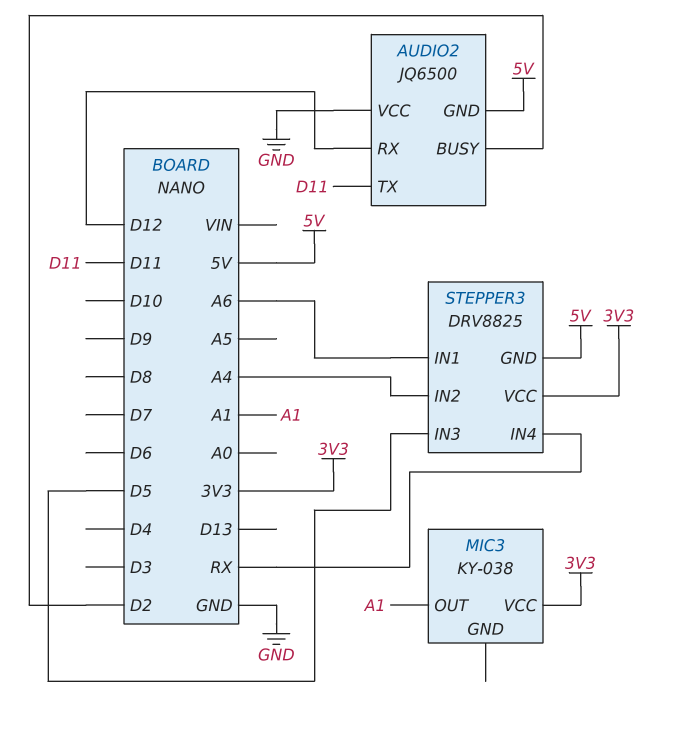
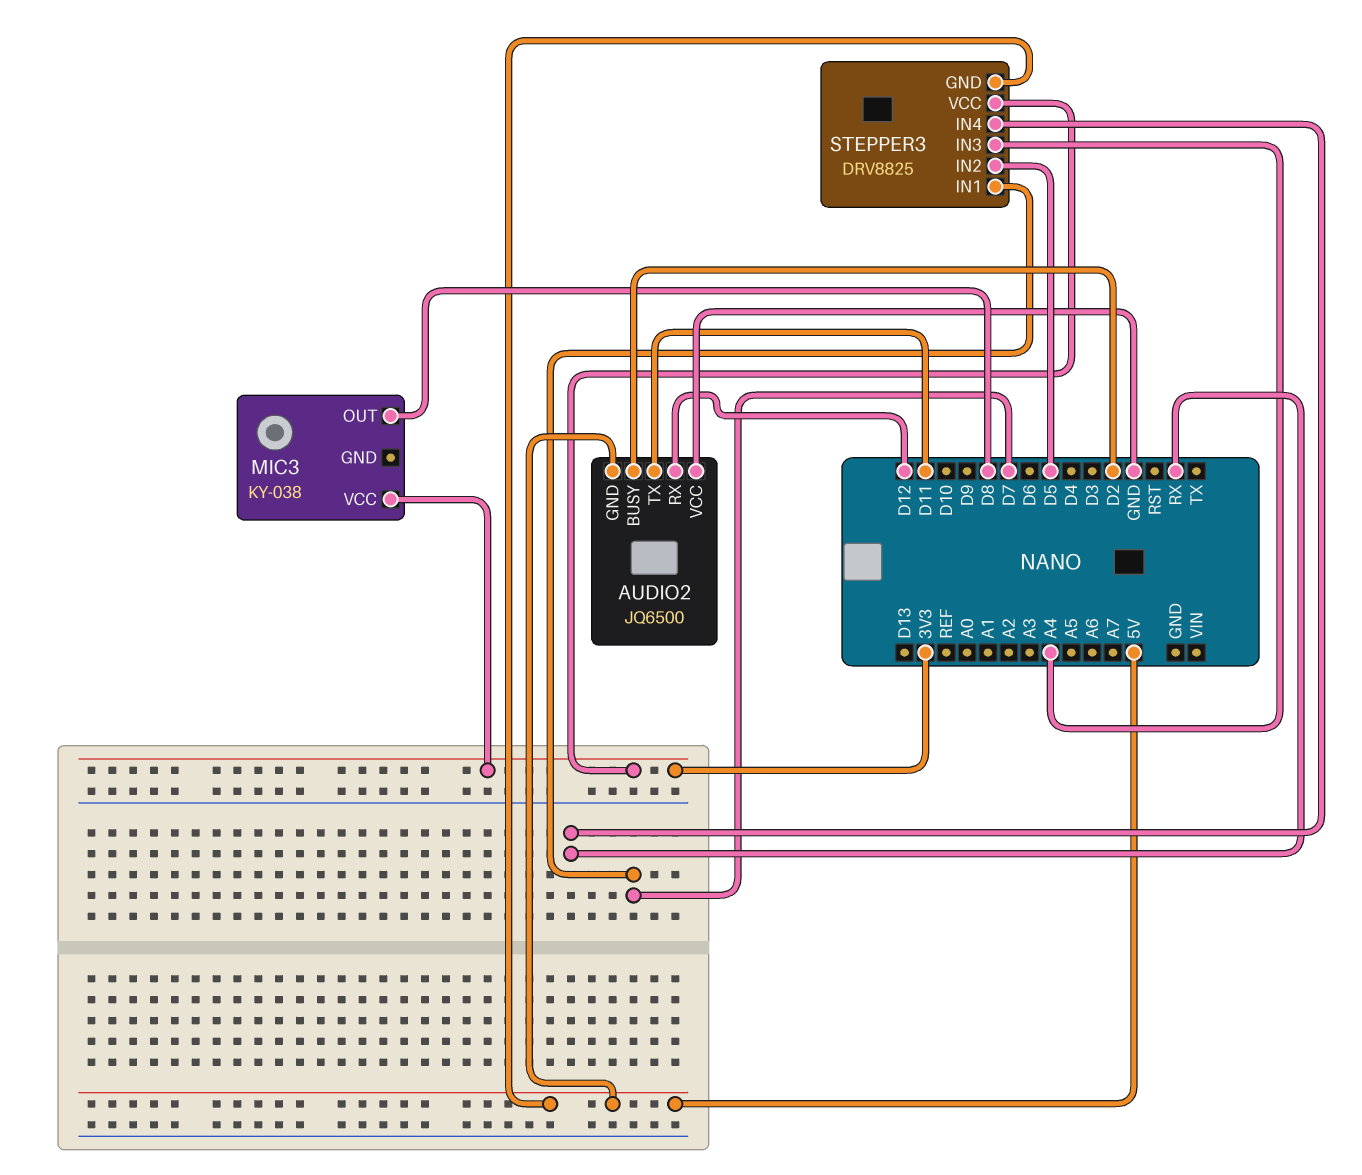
MIC3 pin OUT: A1 -> D8
STEPPER3 pin IN1: A6 -> D7
STEPPER3 pin IN2: A4 -> D5
STEPPER3 pin IN3: D5 -> A4

